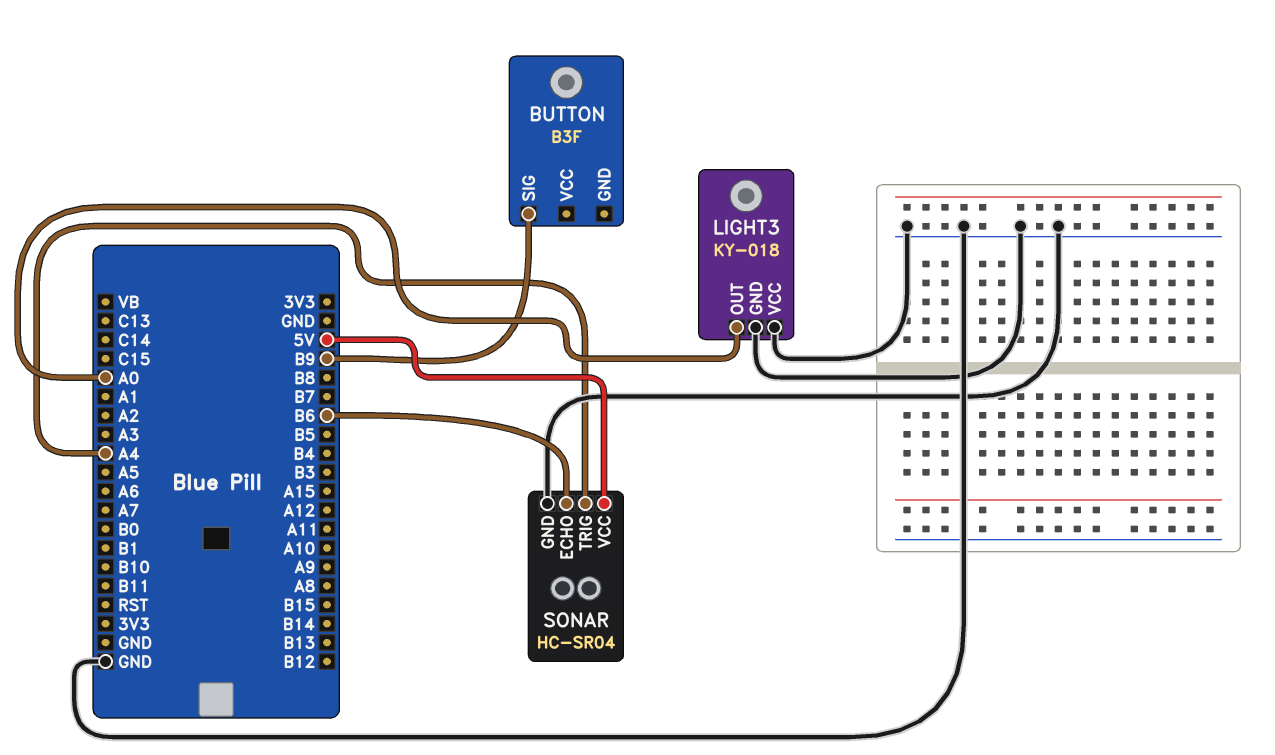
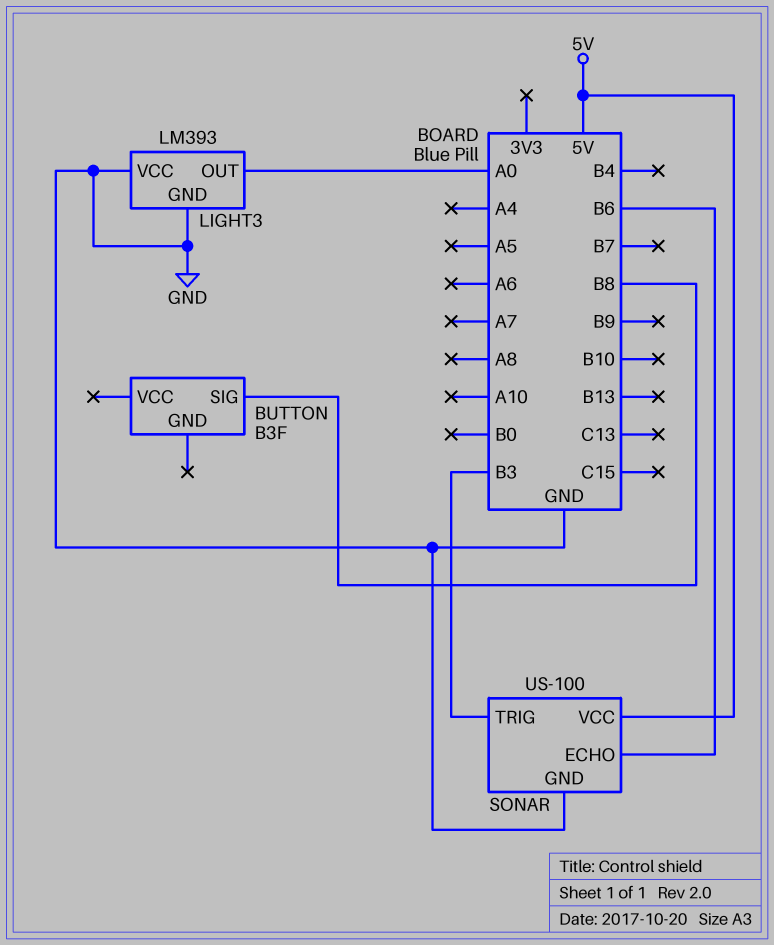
BUTTON pin SIG: B9 -> B8
LIGHT3: KY-018 -> LM393
SONAR: HC-SR04 -> US-100
SONAR pin TRIG: A4 -> B3

